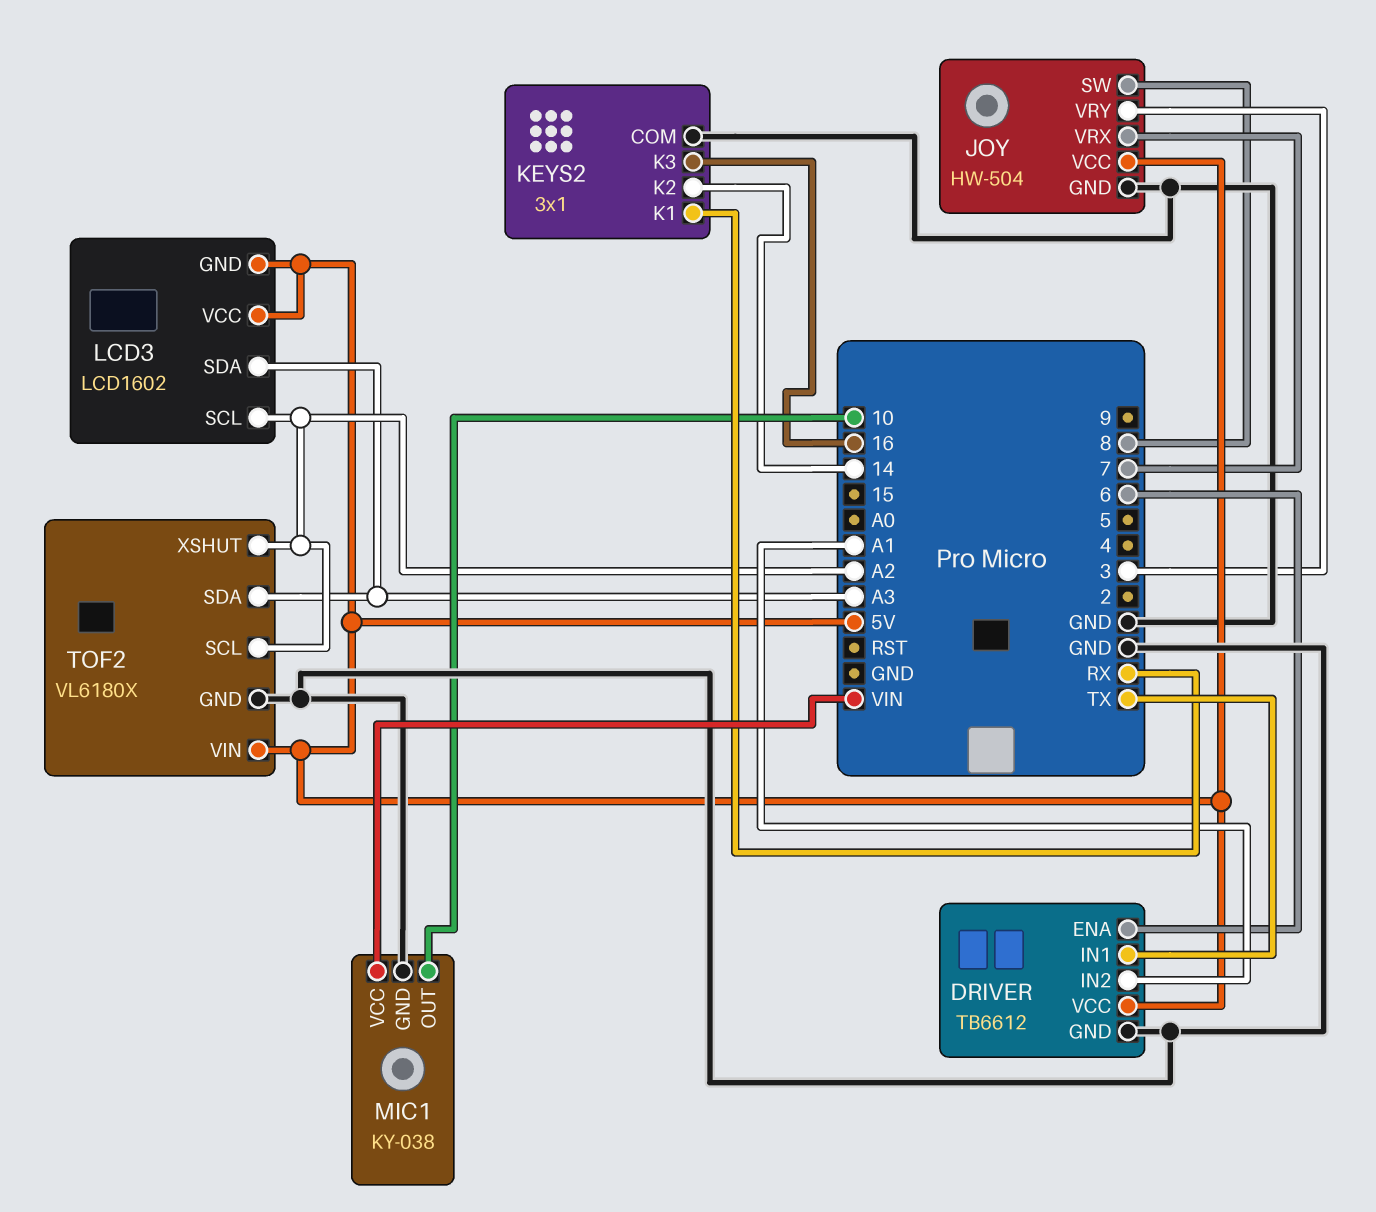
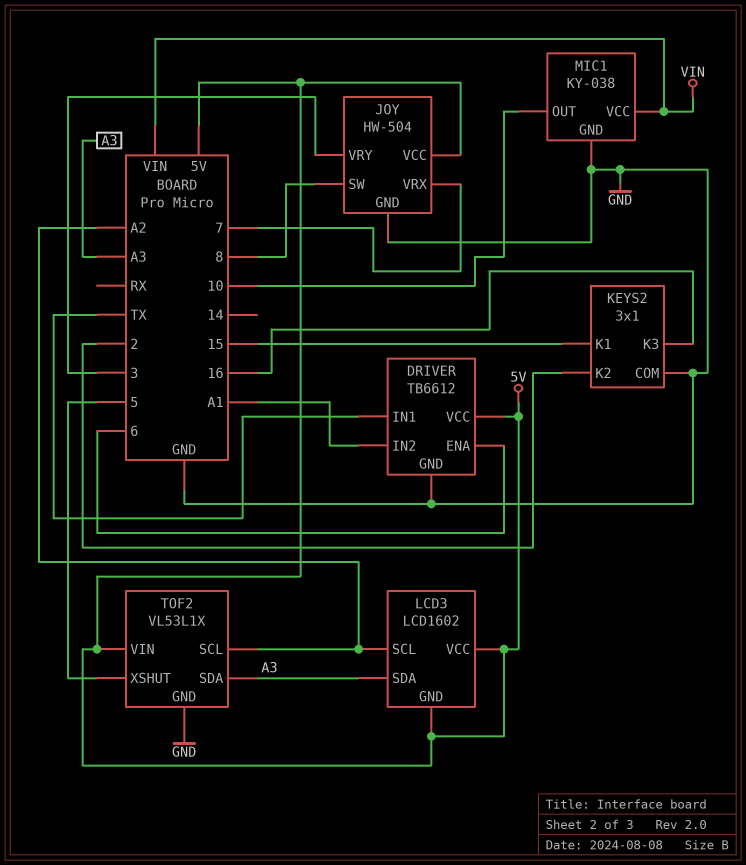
KEYS2 pin K1: RX -> 15
KEYS2 pin K2: 14 -> 2
TOF2: VL6180X -> VL53L1X
TOF2 pin XSHUT: A2 -> 5

